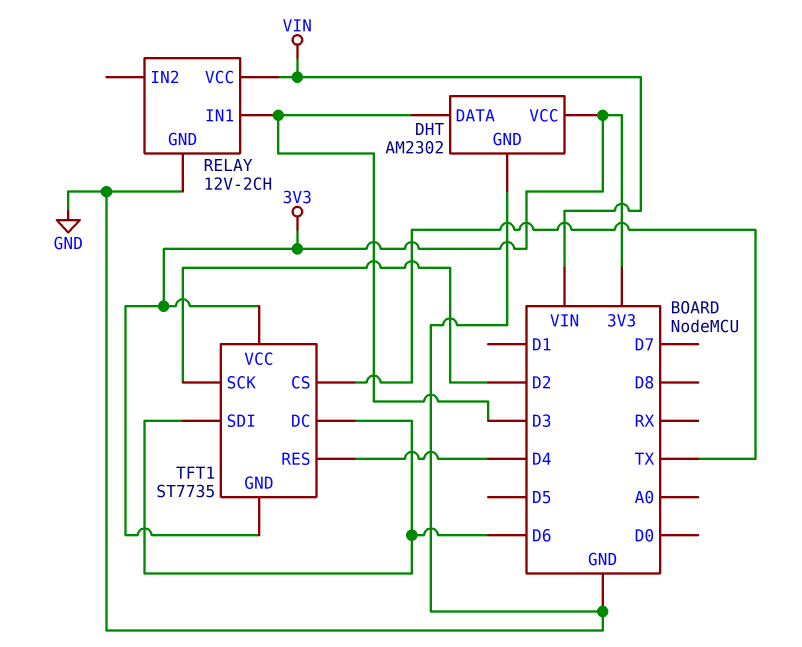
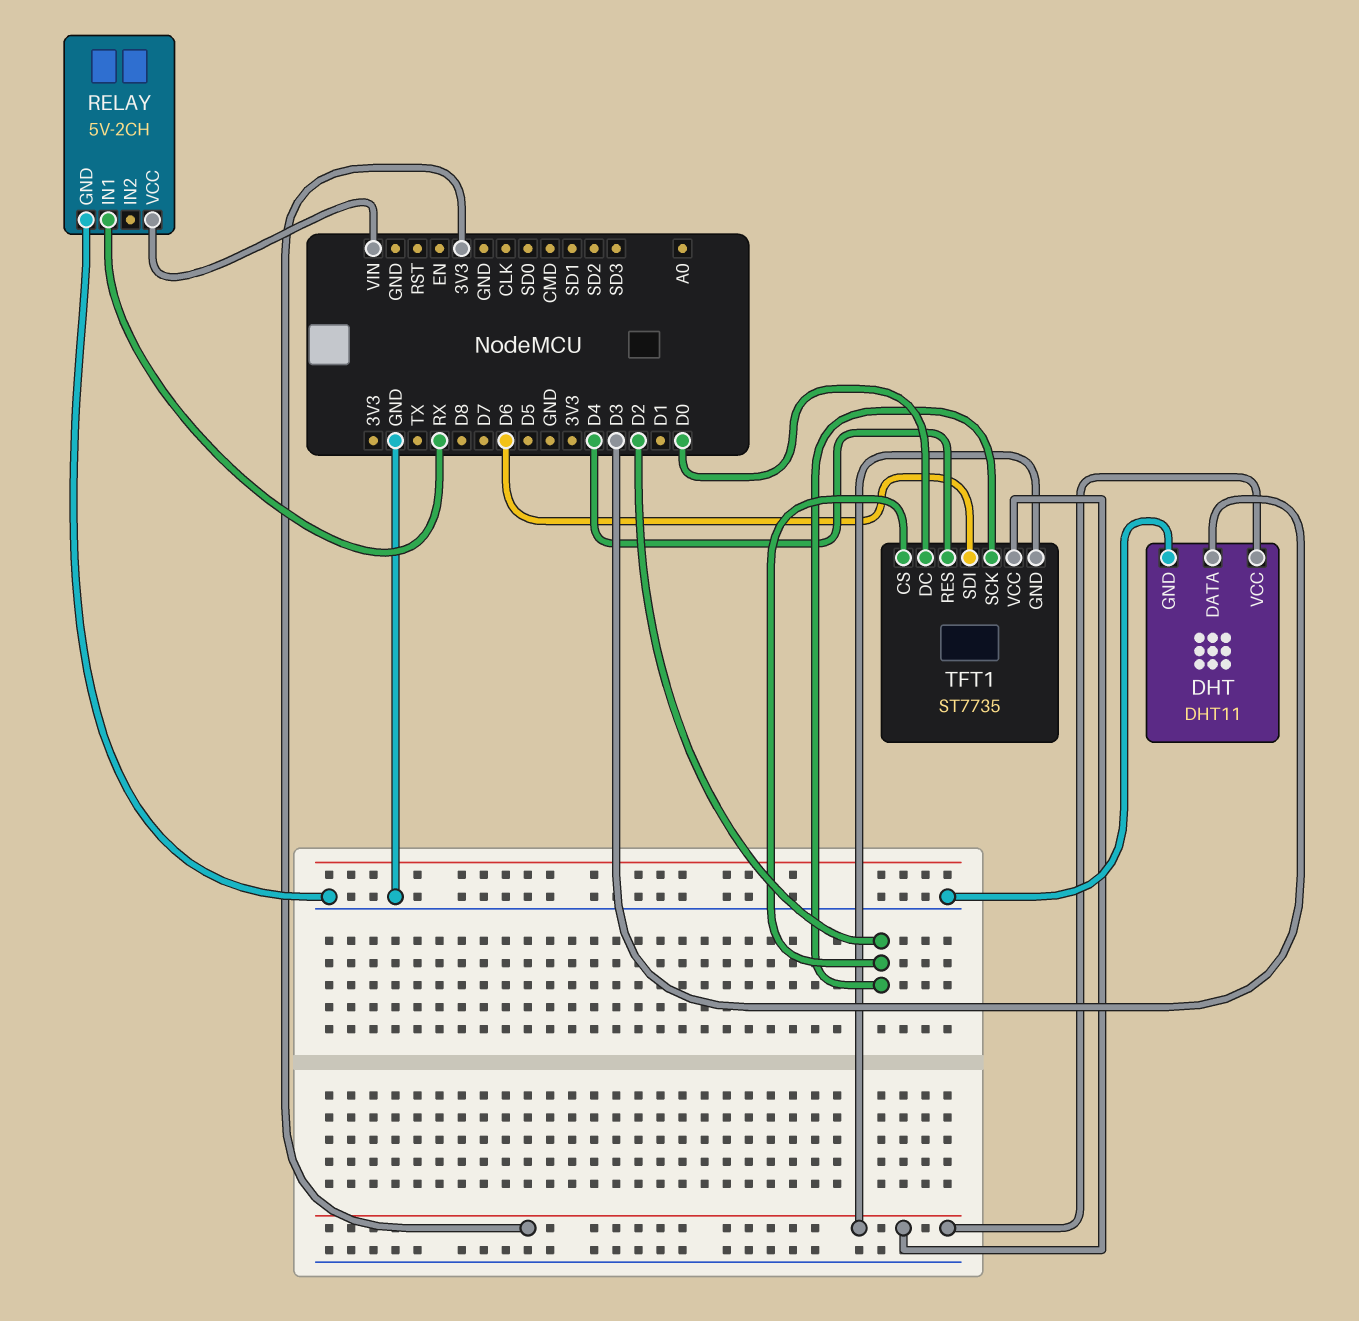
DHT: AM2302 -> DHT11
RELAY: 12V-2CH -> 5V-2CH
RELAY pin IN1: D3 -> RX
TFT1 pin CS: TX -> D2
TFT1 pin DC: D6 -> D0

